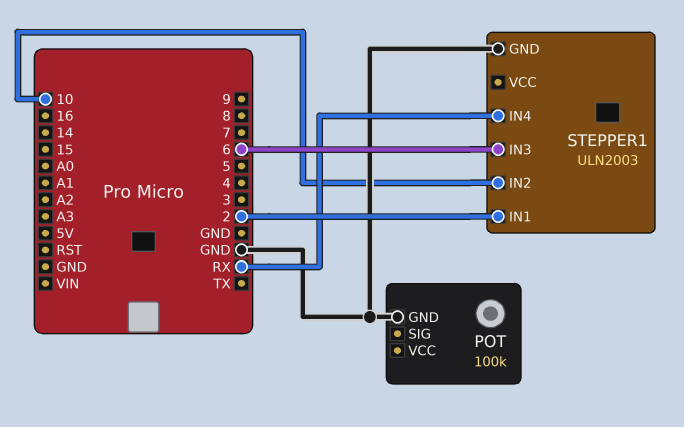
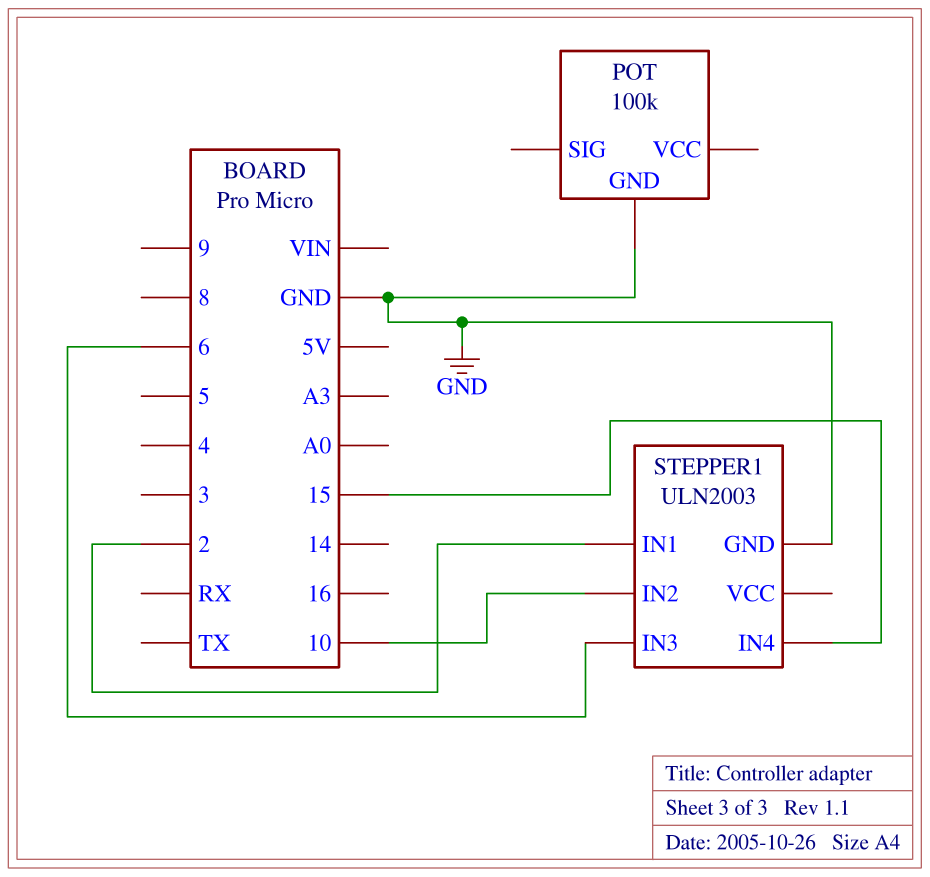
STEPPER1 pin IN4: RX -> 15

